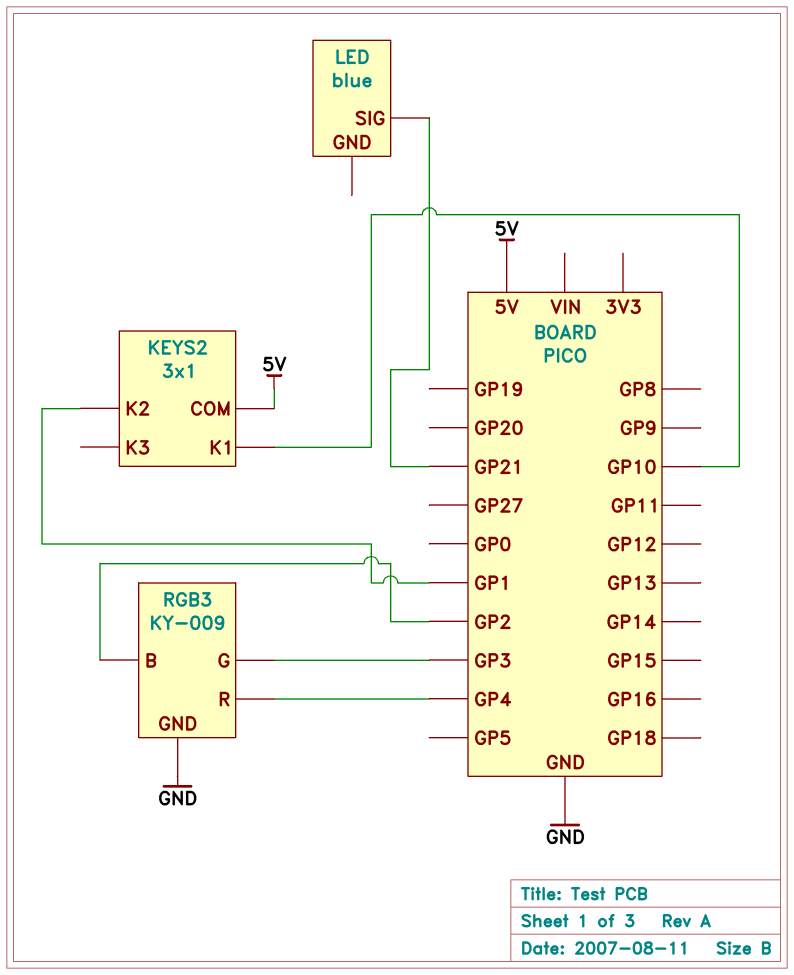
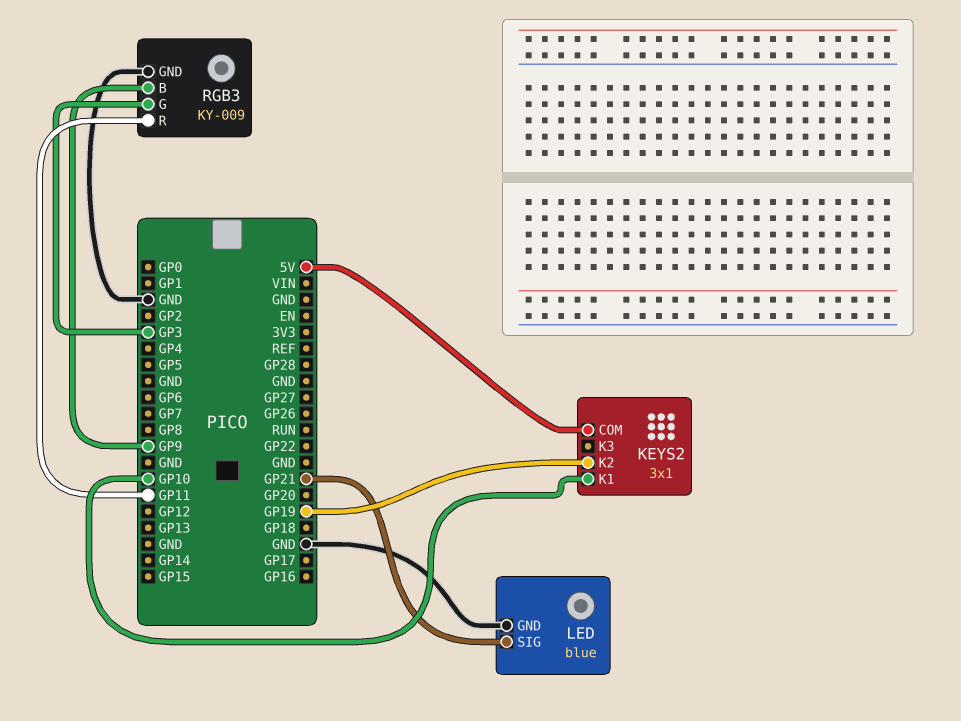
KEYS2 pin K2: GP1 -> GP19
LED pin GND: none -> GND
RGB3 pin B: GP2 -> GP9
RGB3 pin R: GP4 -> GP11

